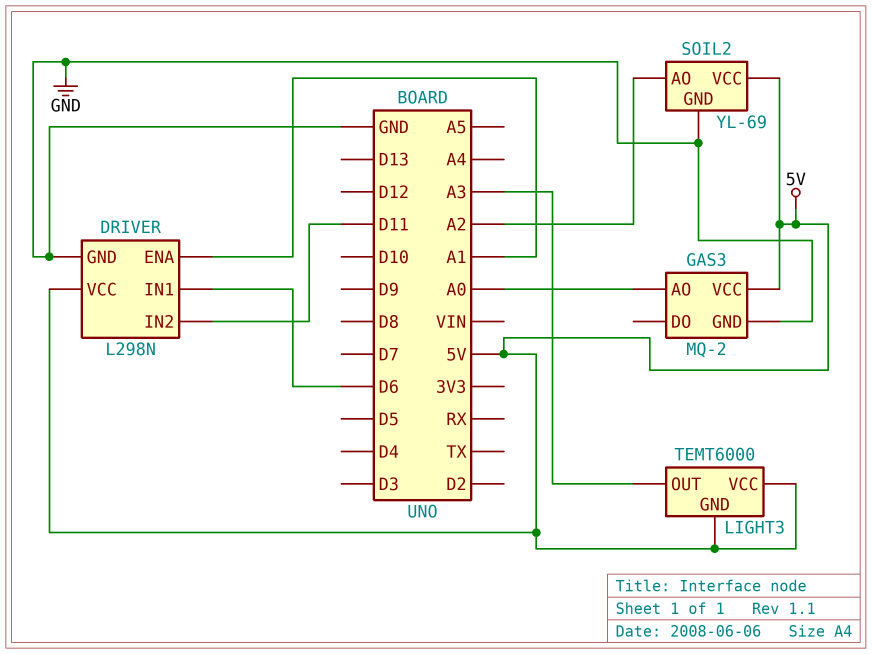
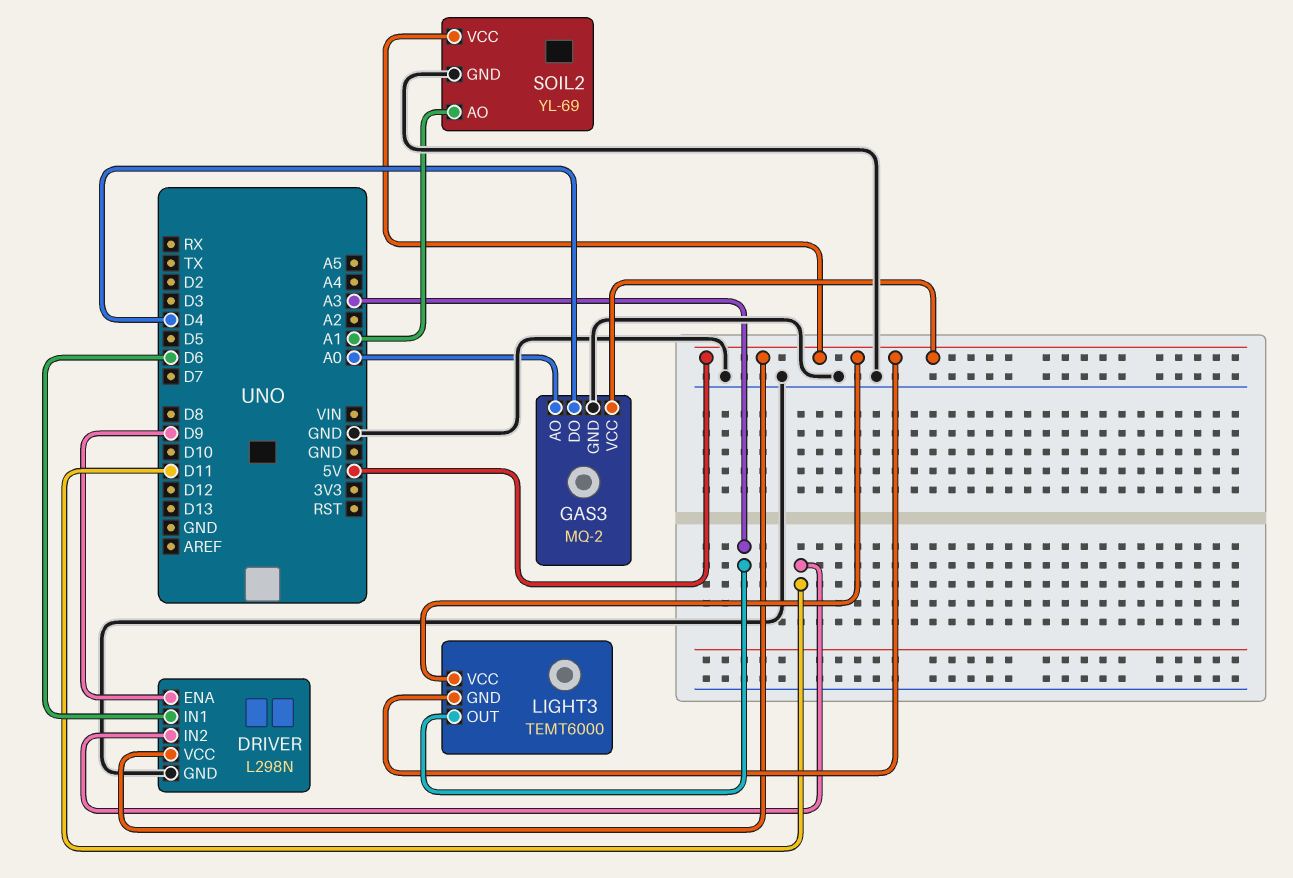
DRIVER pin ENA: A1 -> D9
GAS3 pin DO: none -> D4
SOIL2 pin AO: A2 -> A1

